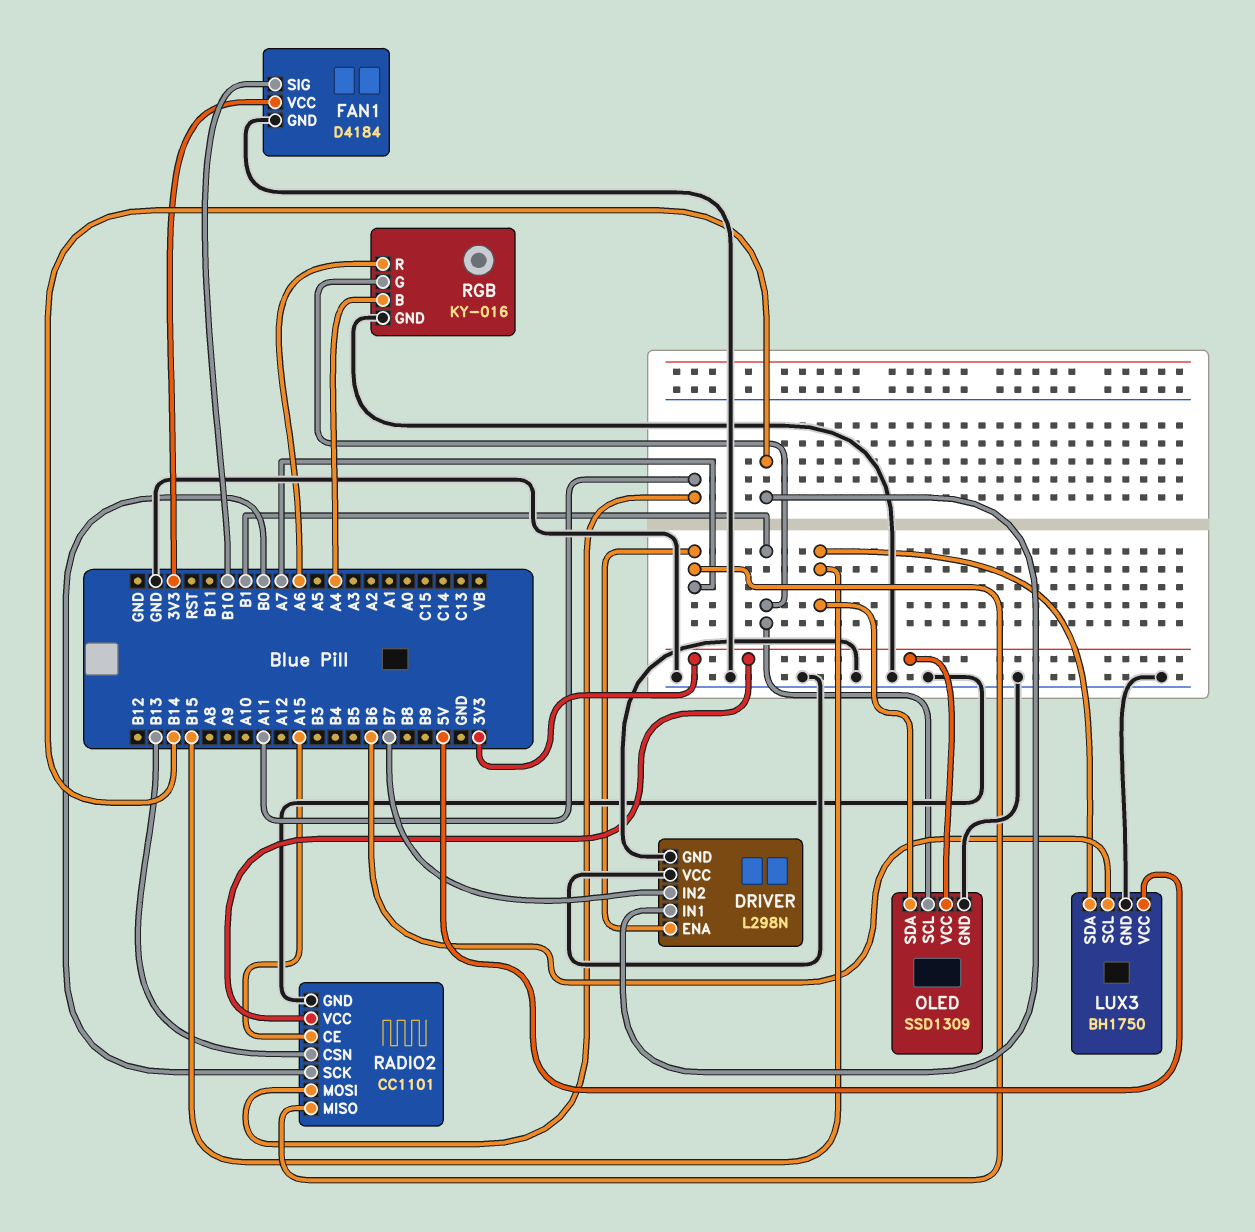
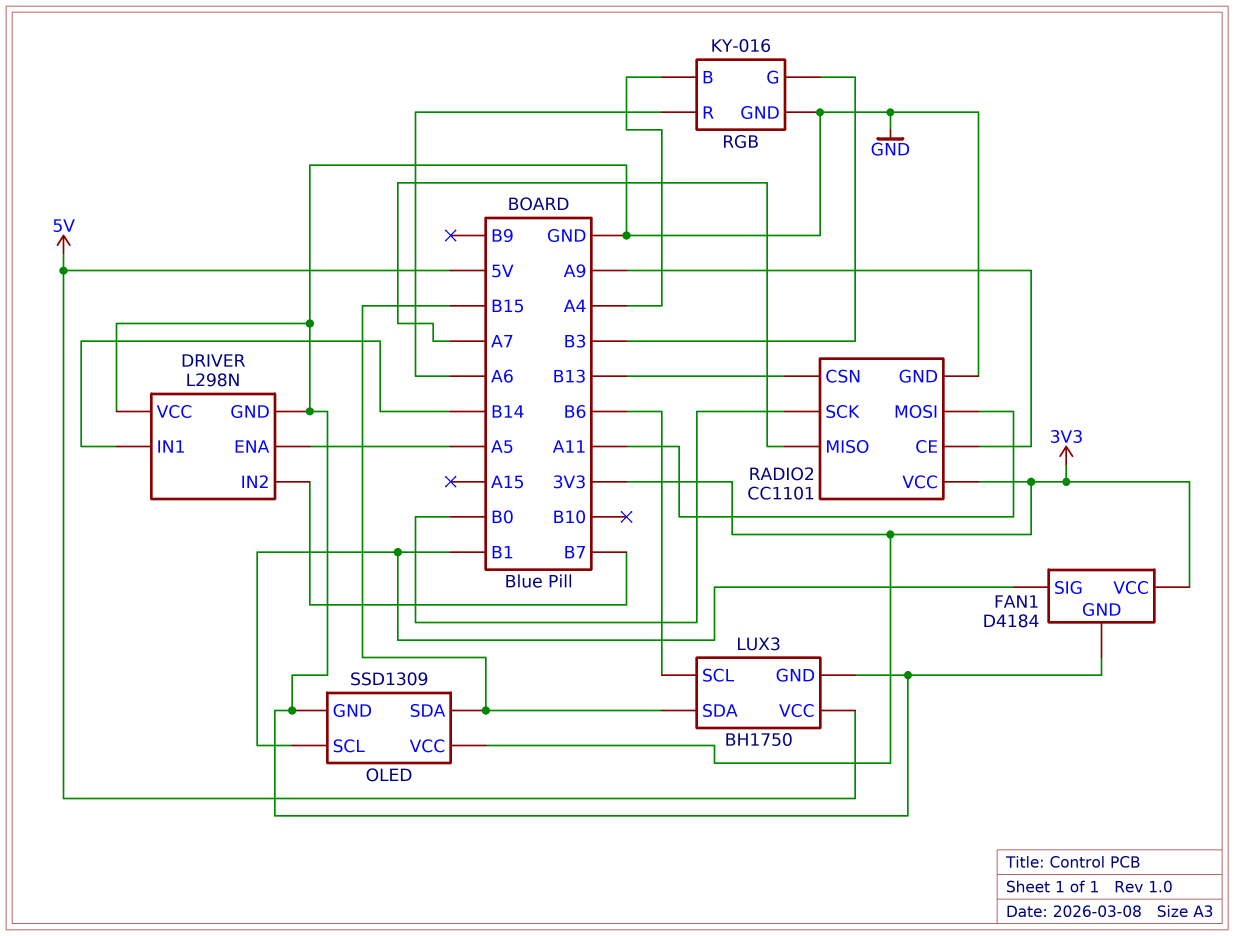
DRIVER pin ENA: A7 -> A5
FAN1 pin SIG: B10 -> B1
RADIO2 pin CE: A15 -> A9
RGB pin G: B1 -> B3

